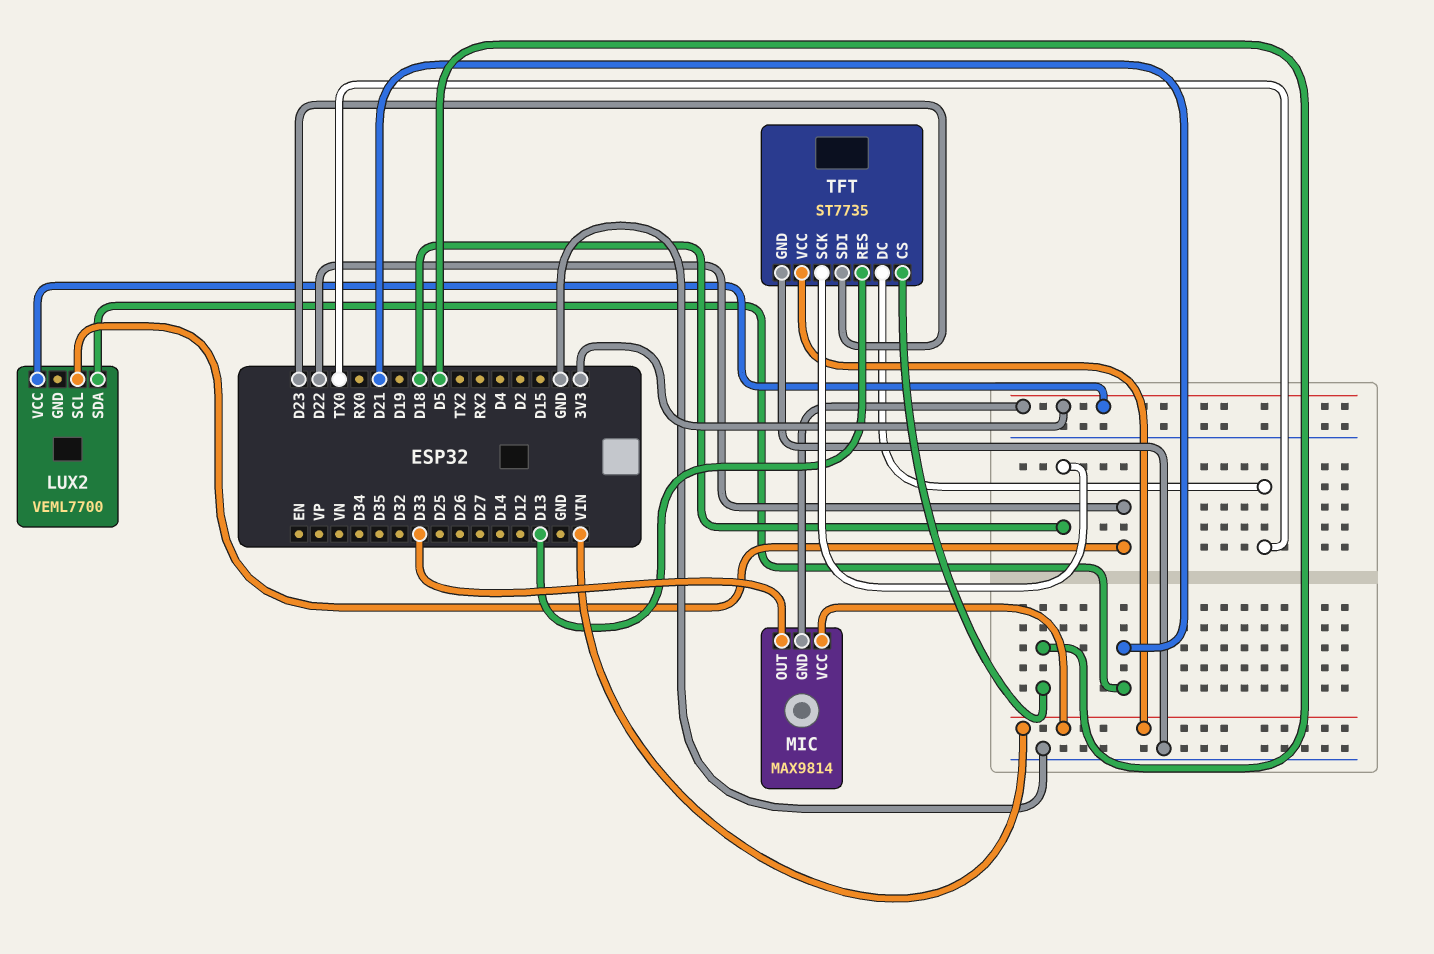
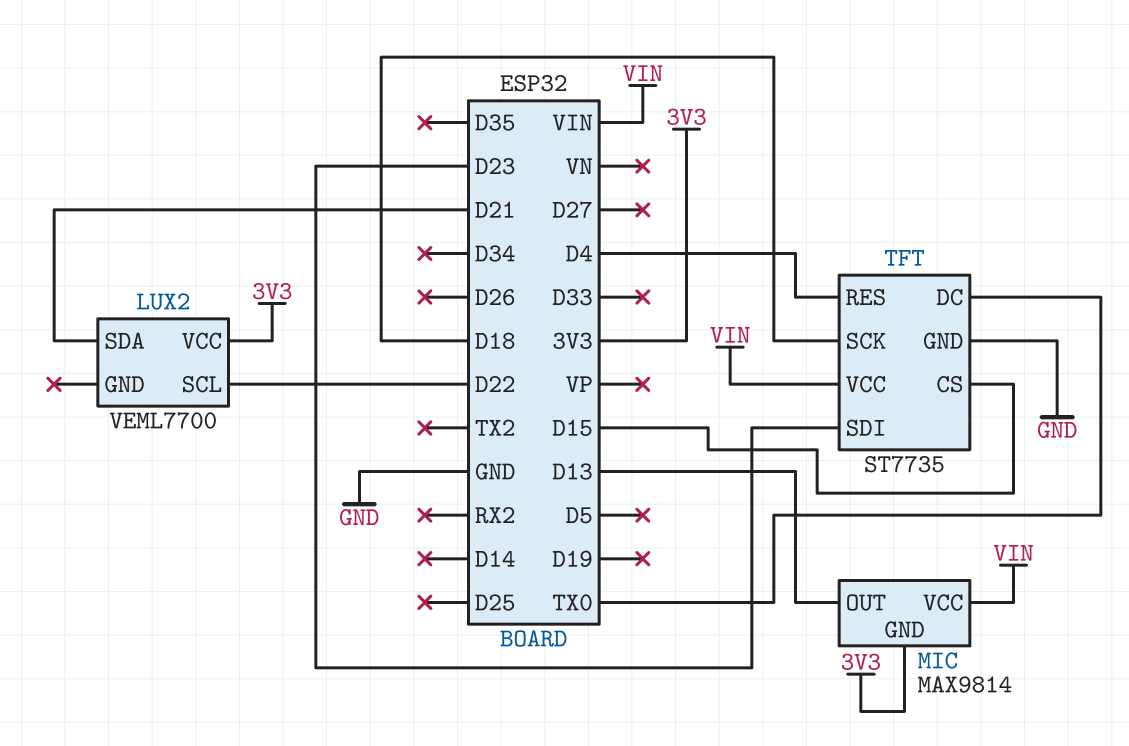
MIC pin OUT: D33 -> D13
TFT pin CS: D5 -> D15
TFT pin RES: D13 -> D4

